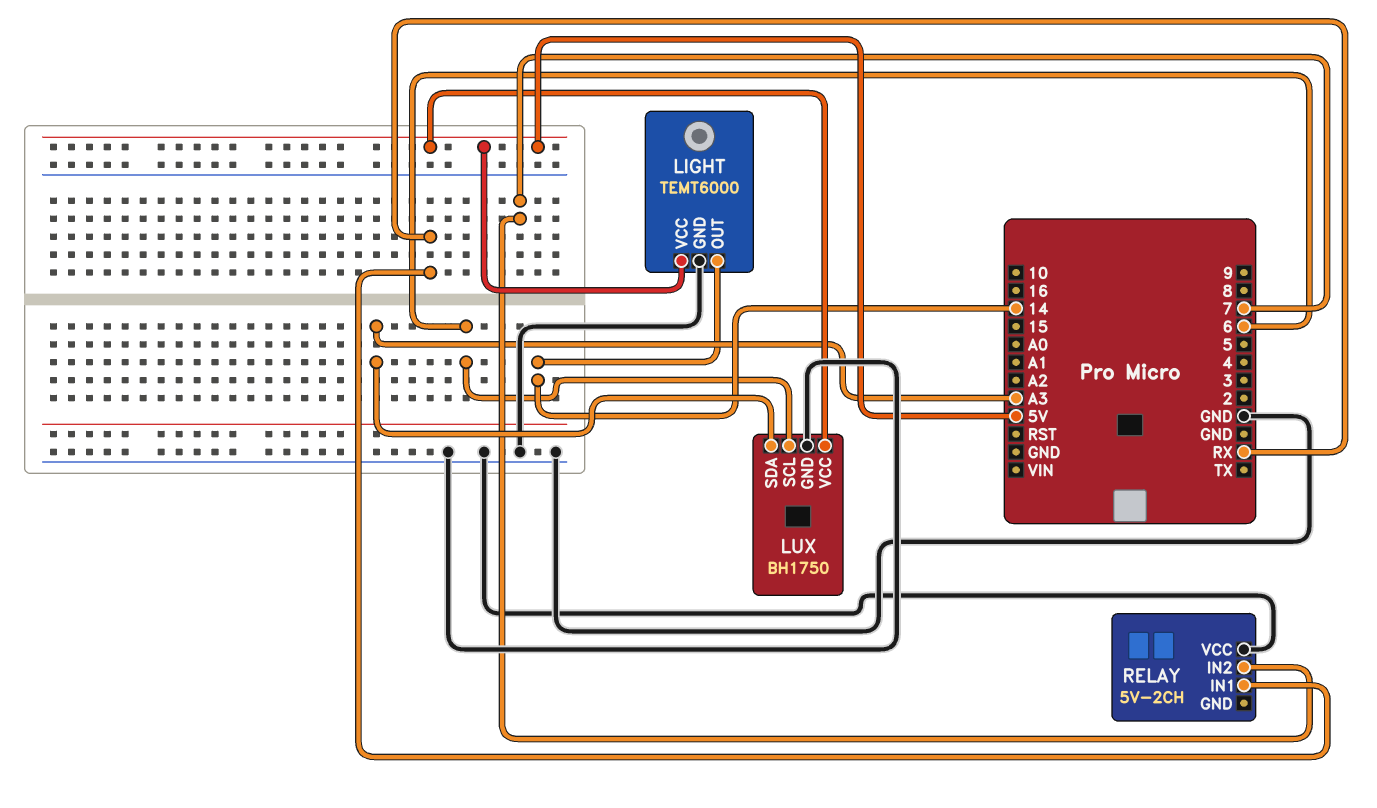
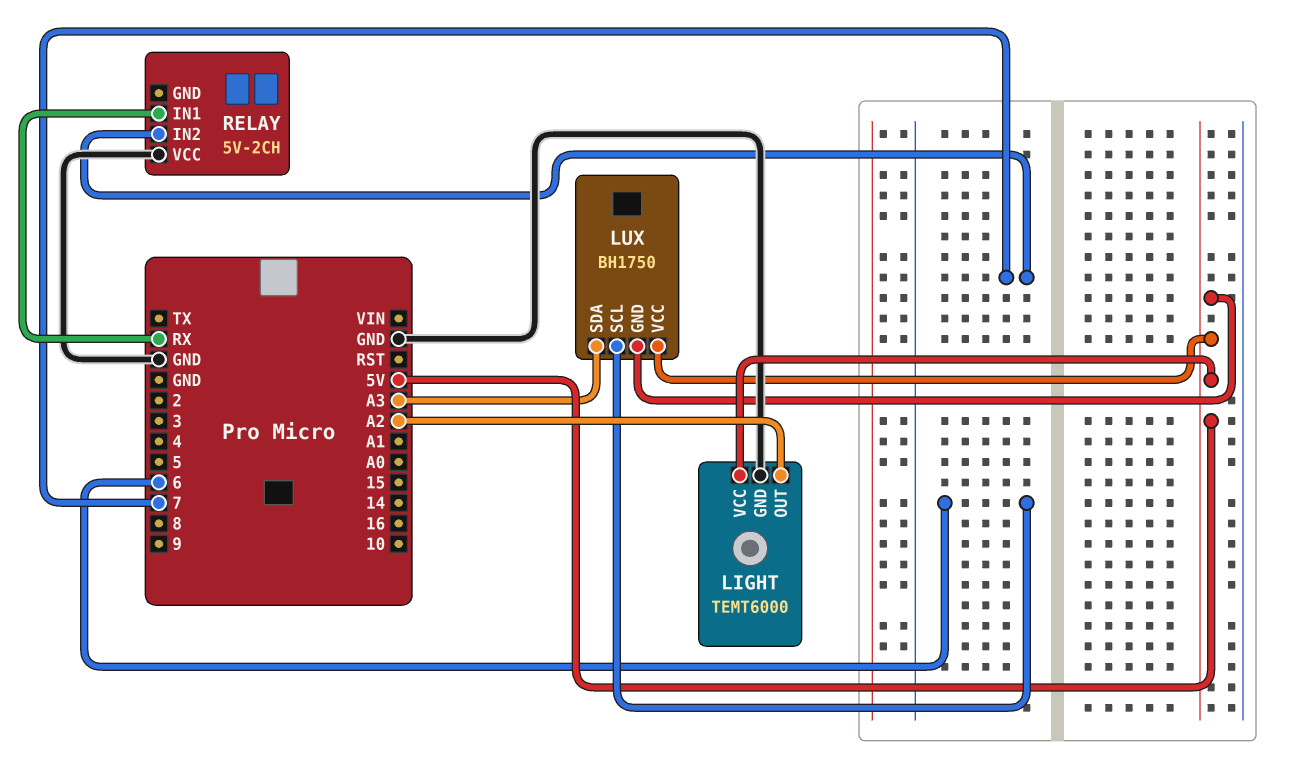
LIGHT pin OUT: 14 -> A2
LUX pin GND: GND -> 5V

